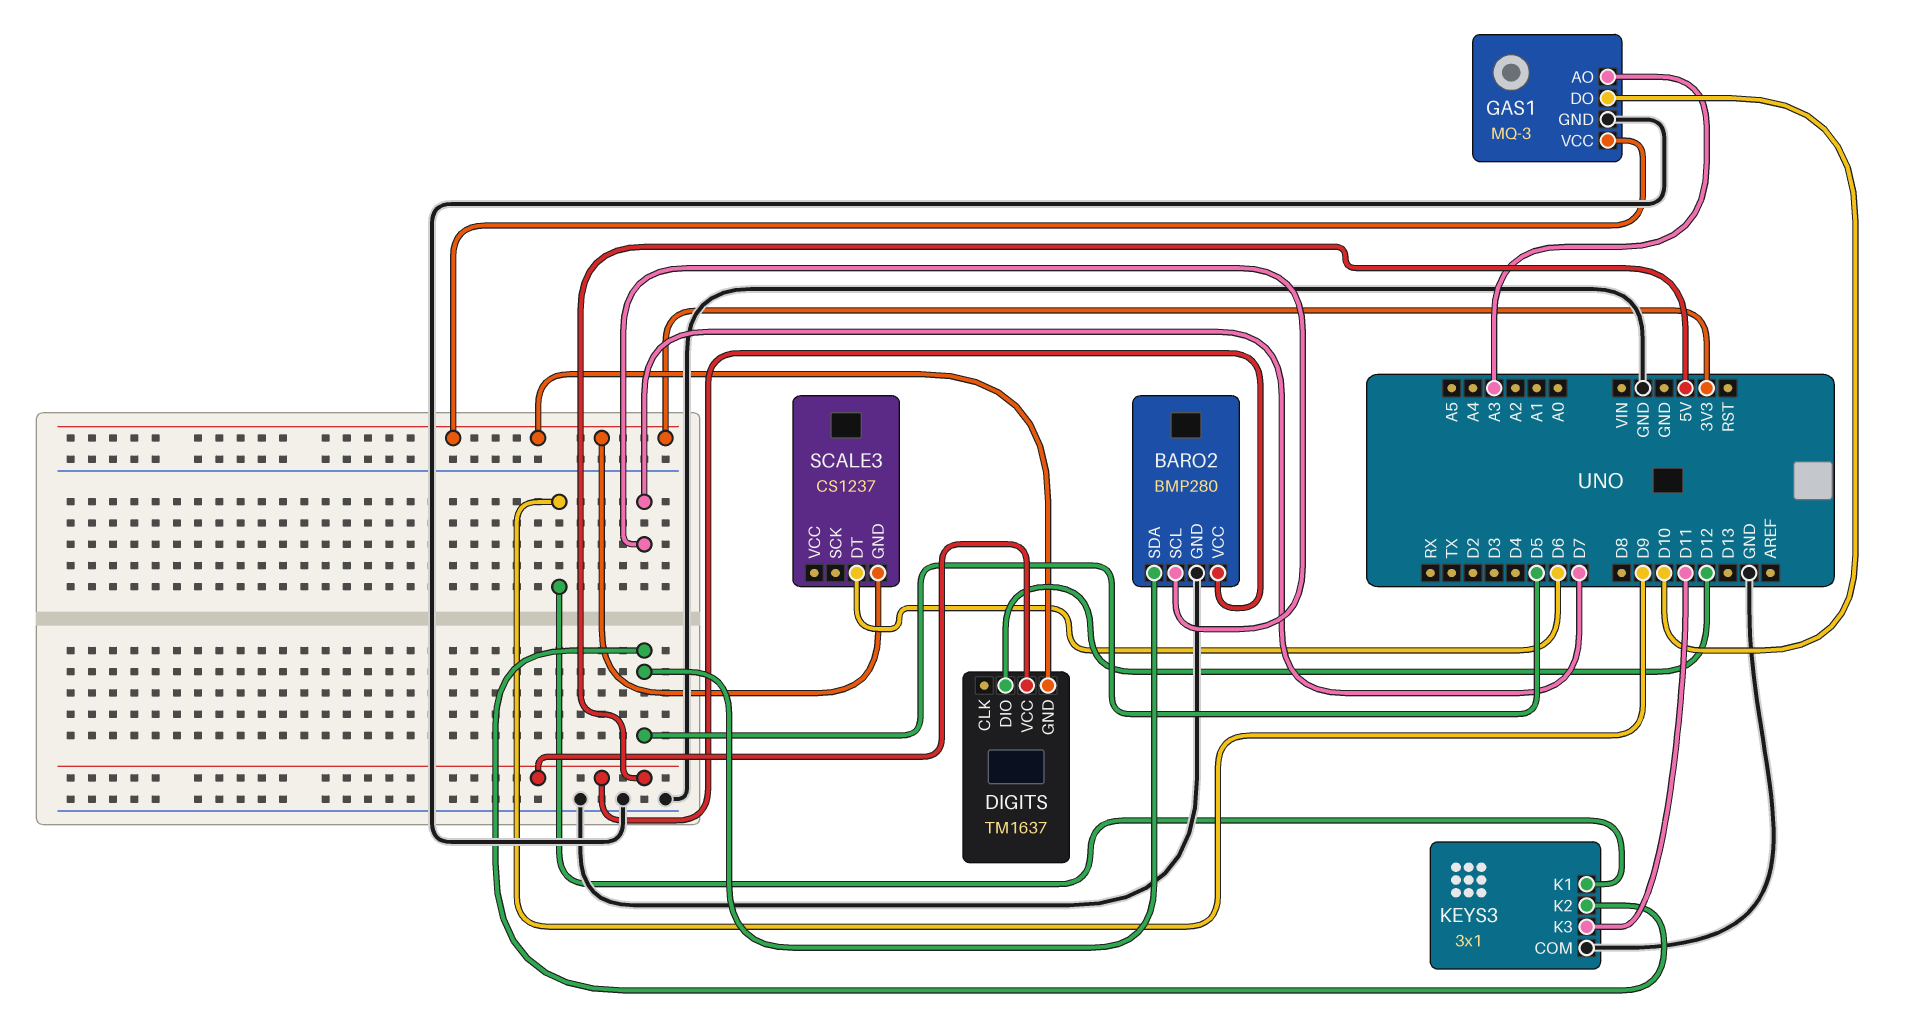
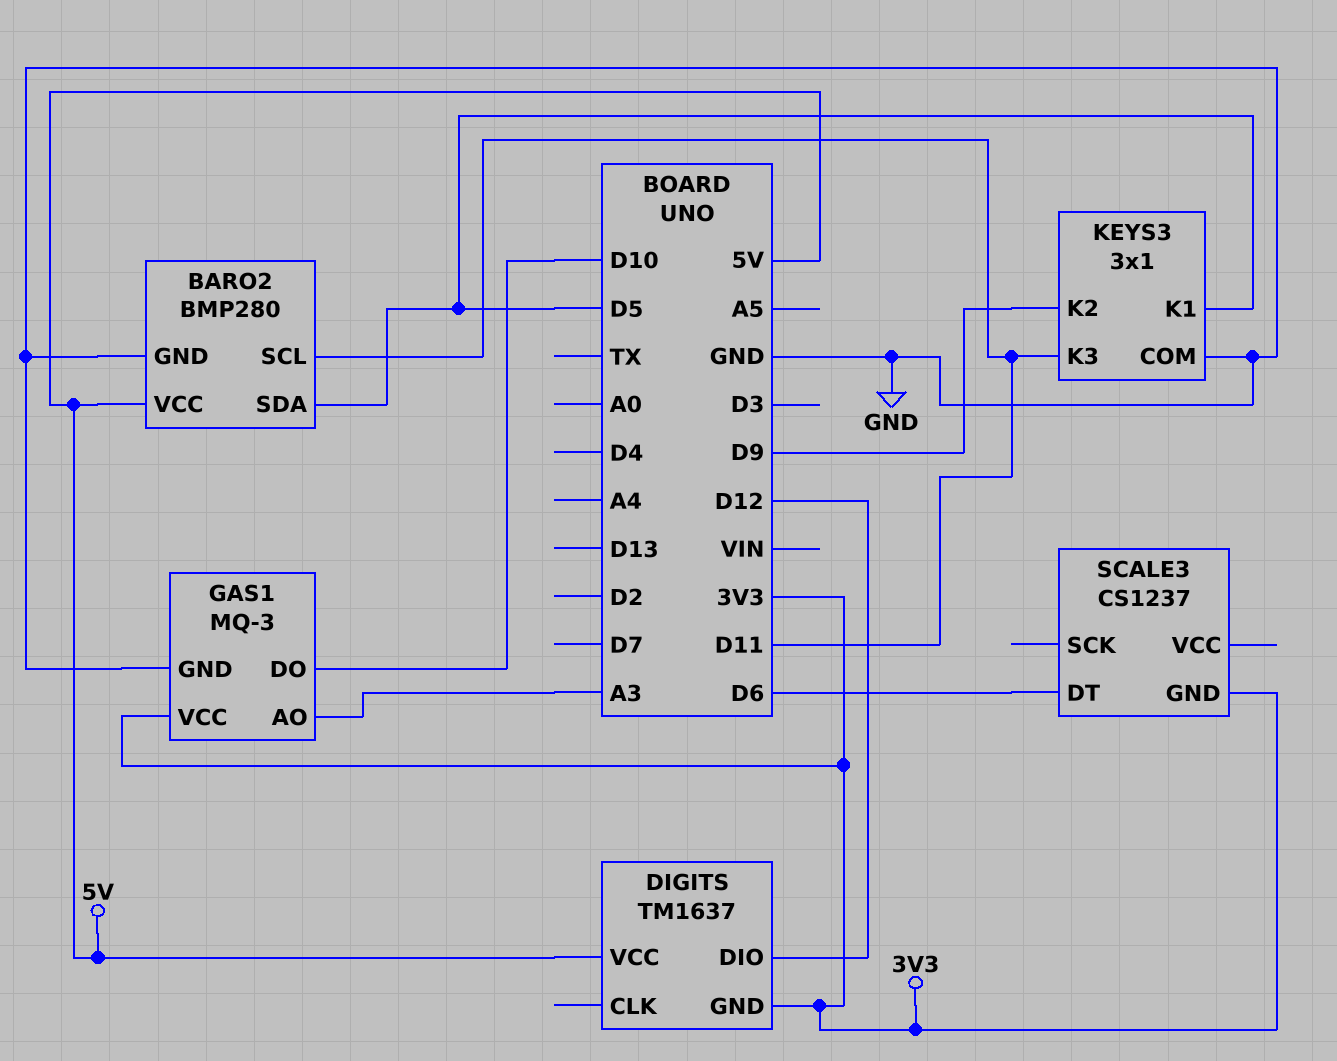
BARO2 pin SCL: D7 -> D11
KEYS3 pin K1: D9 -> D5
KEYS3 pin K2: D5 -> D9

